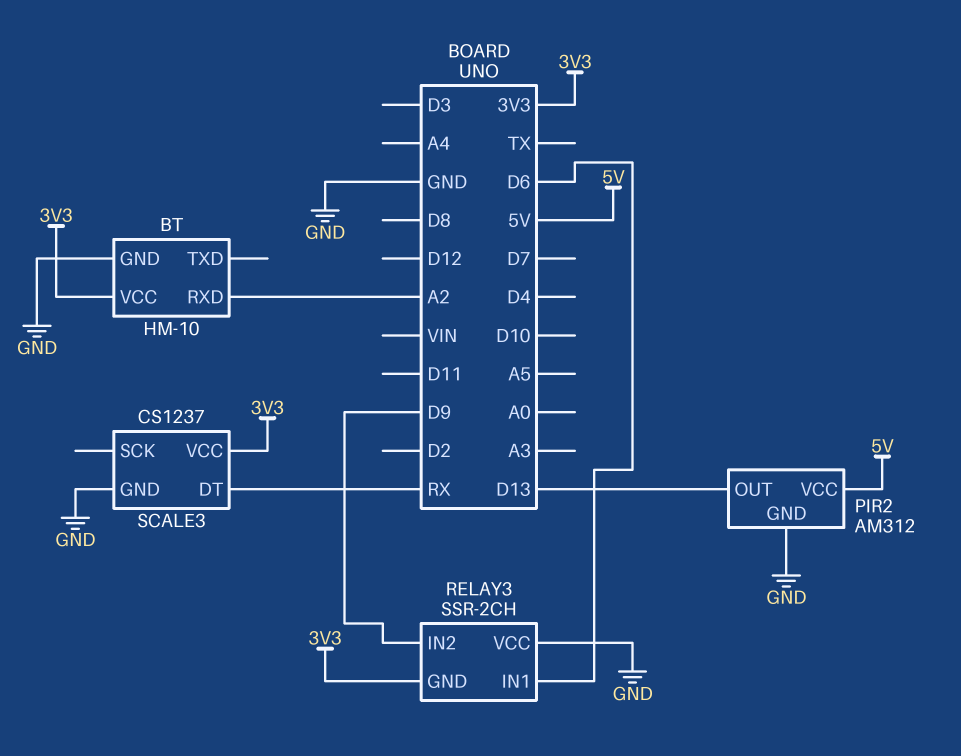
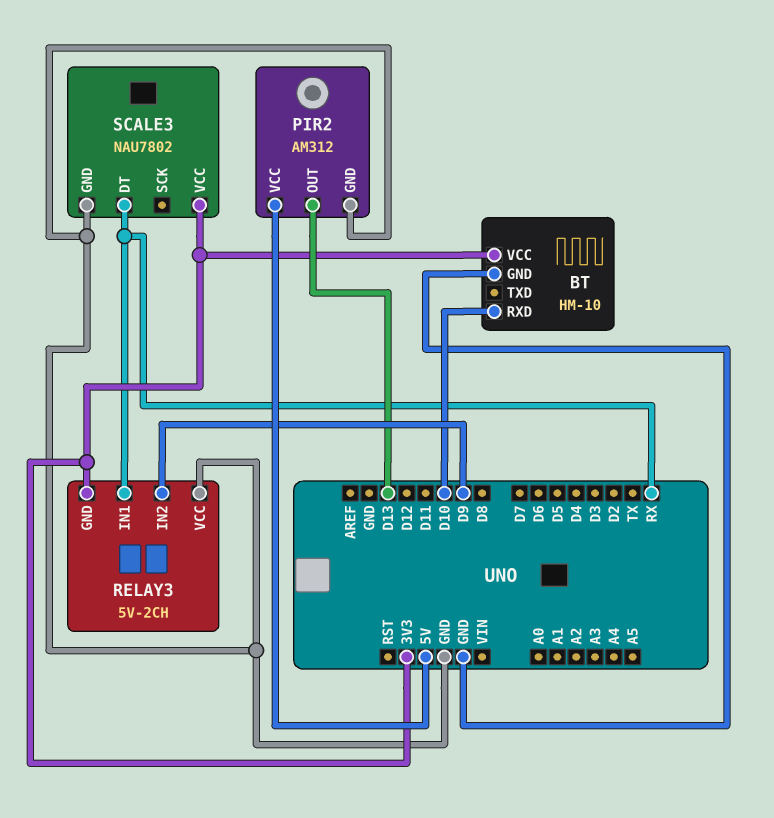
BT pin RXD: A2 -> D10
RELAY3: SSR-2CH -> 5V-2CH
RELAY3 pin IN1: D6 -> RX
SCALE3: CS1237 -> NAU7802

